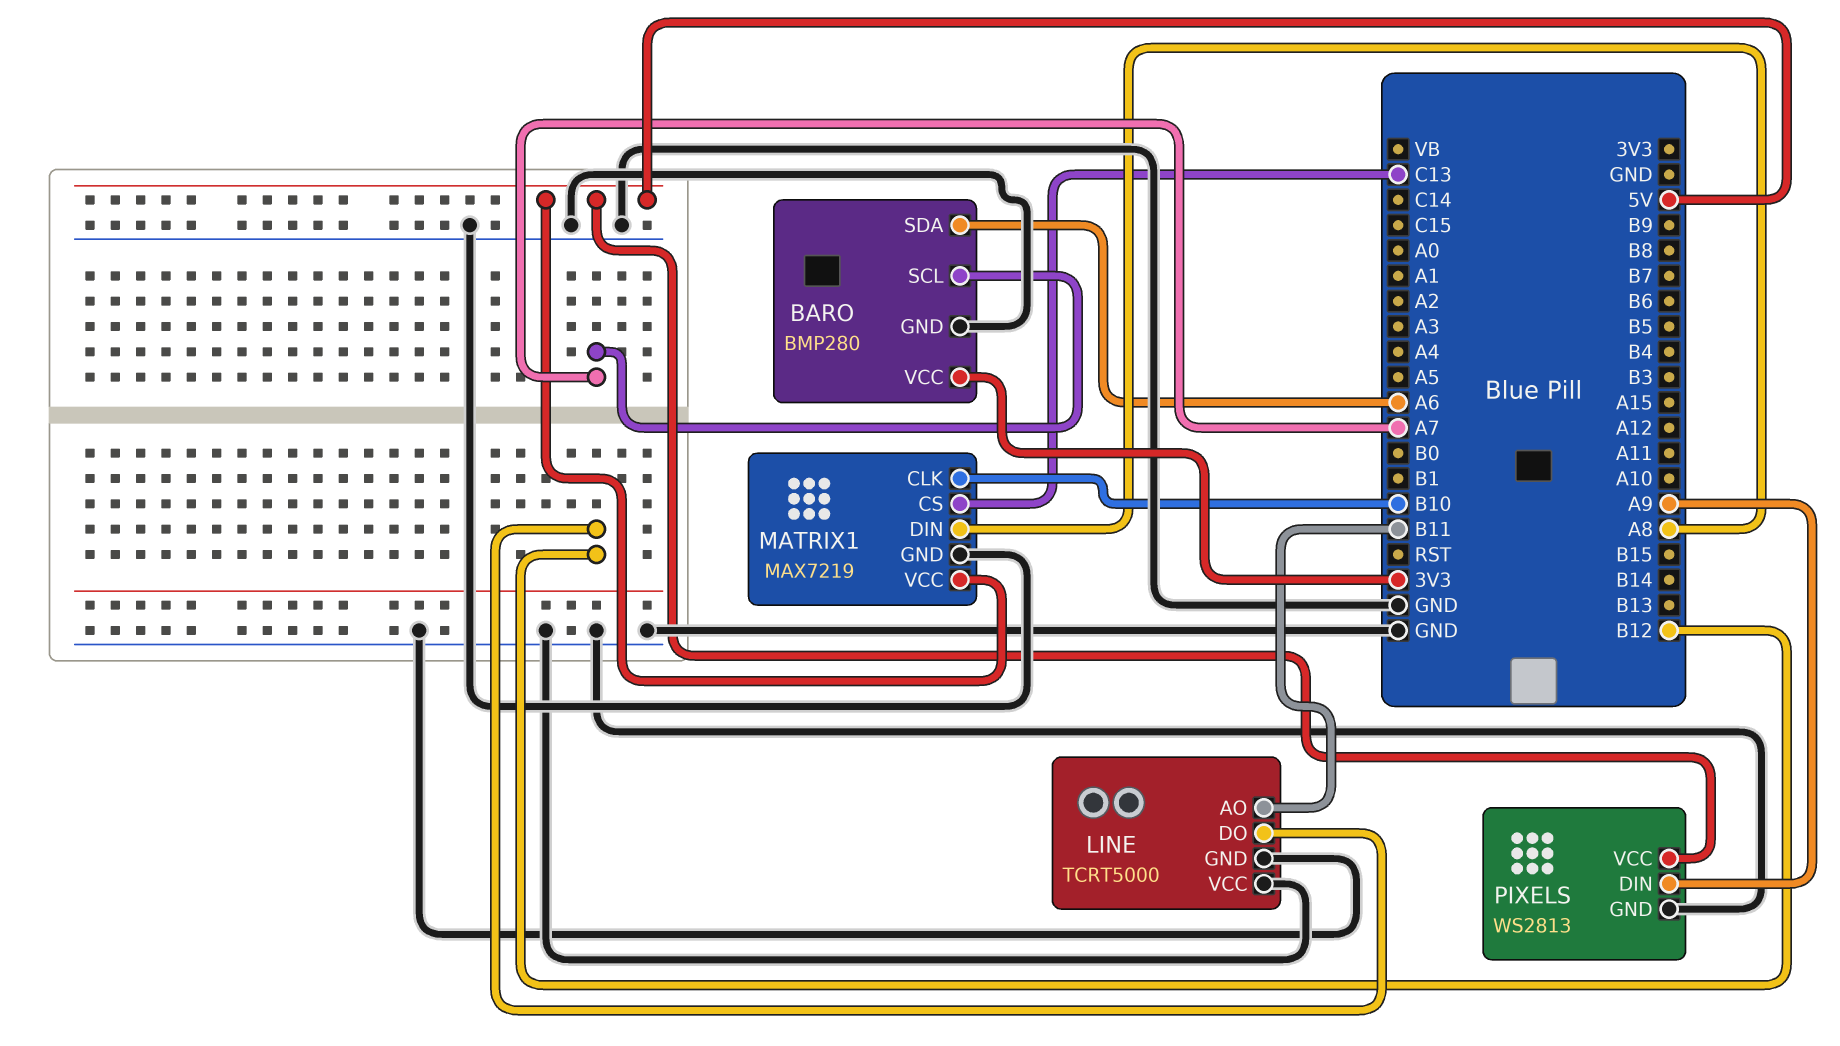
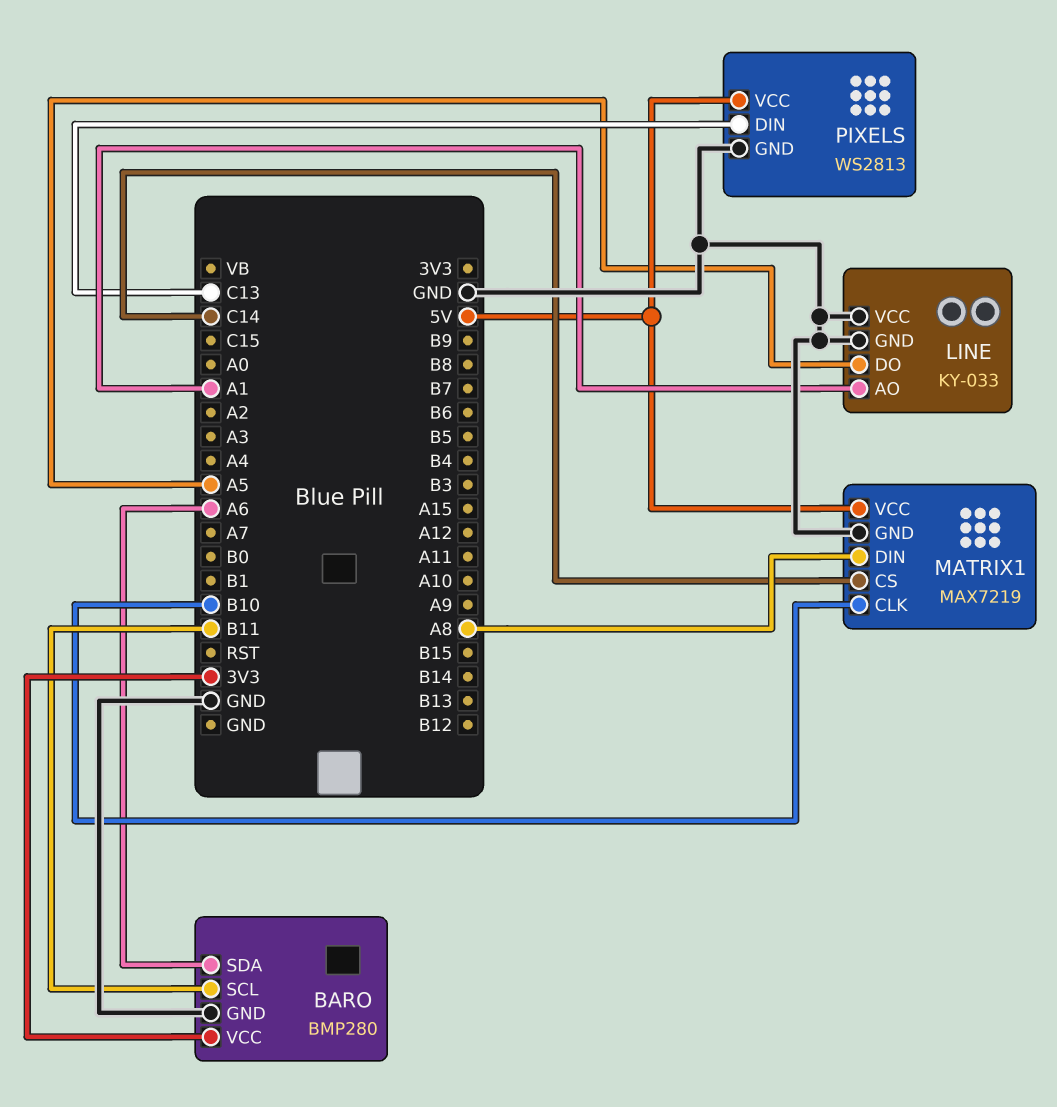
BARO pin SCL: A7 -> B11
LINE: TCRT5000 -> KY-033
LINE pin AO: B11 -> A1
LINE pin DO: B12 -> A5
MATRIX1 pin CS: C13 -> C14
PIXELS pin DIN: A9 -> C13

